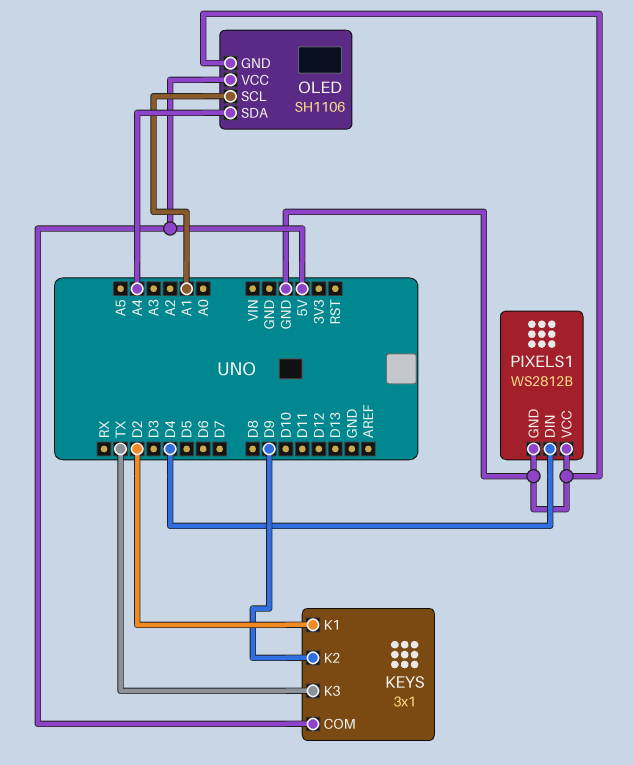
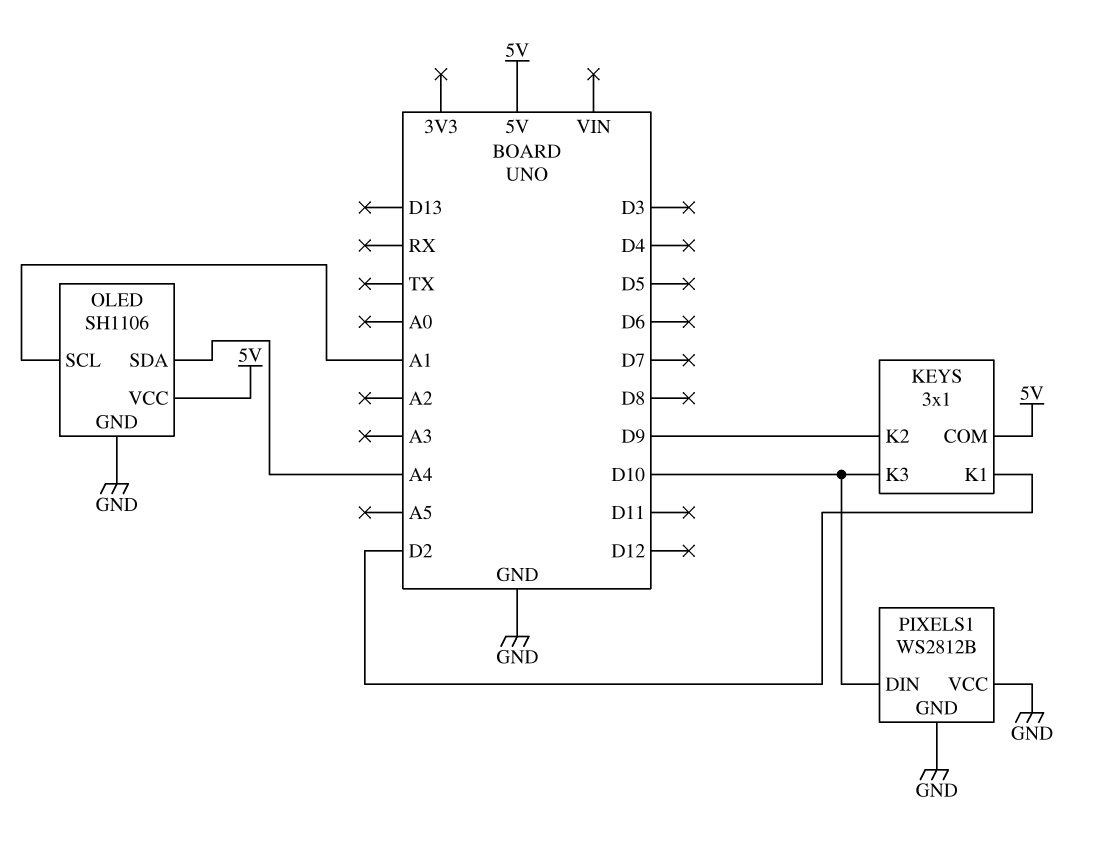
KEYS pin K3: TX -> D10
PIXELS1 pin DIN: D4 -> D10

